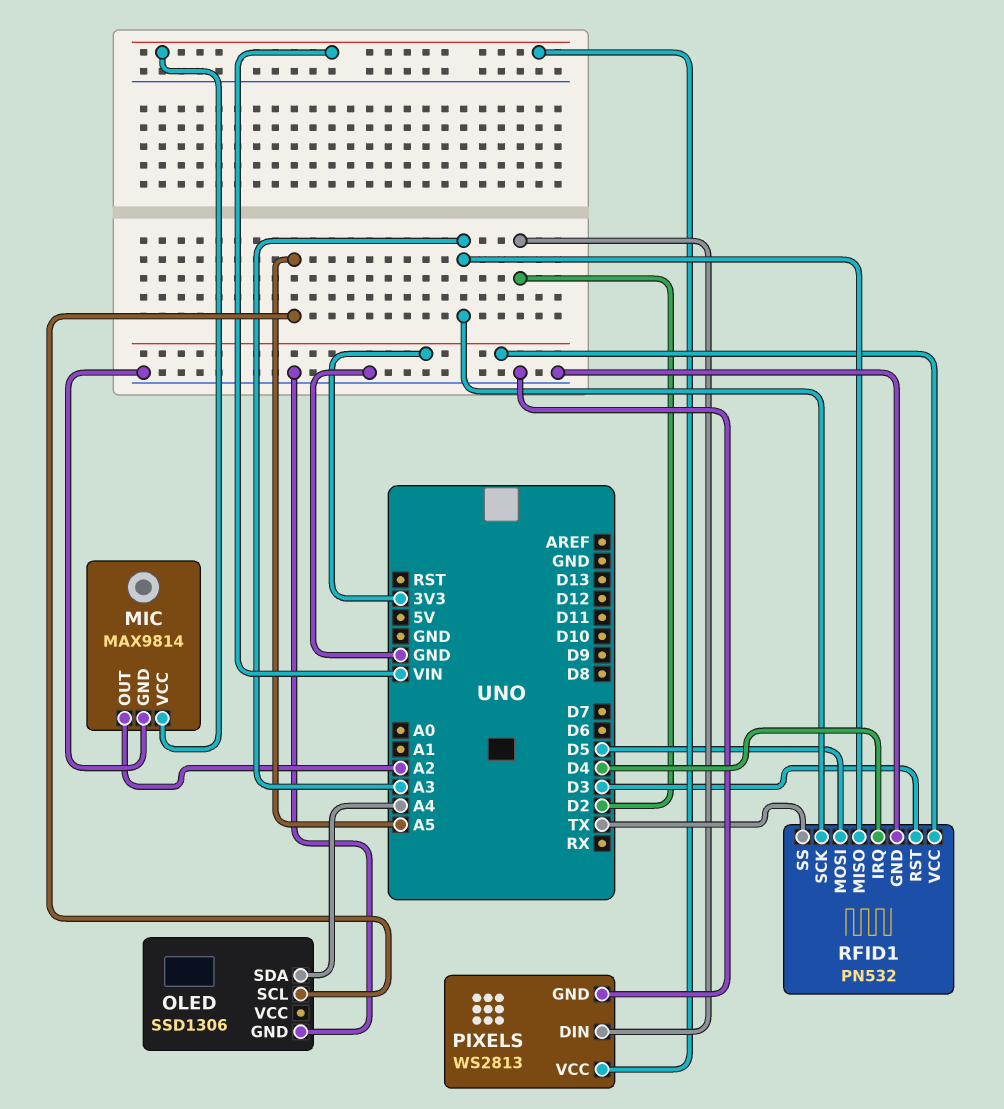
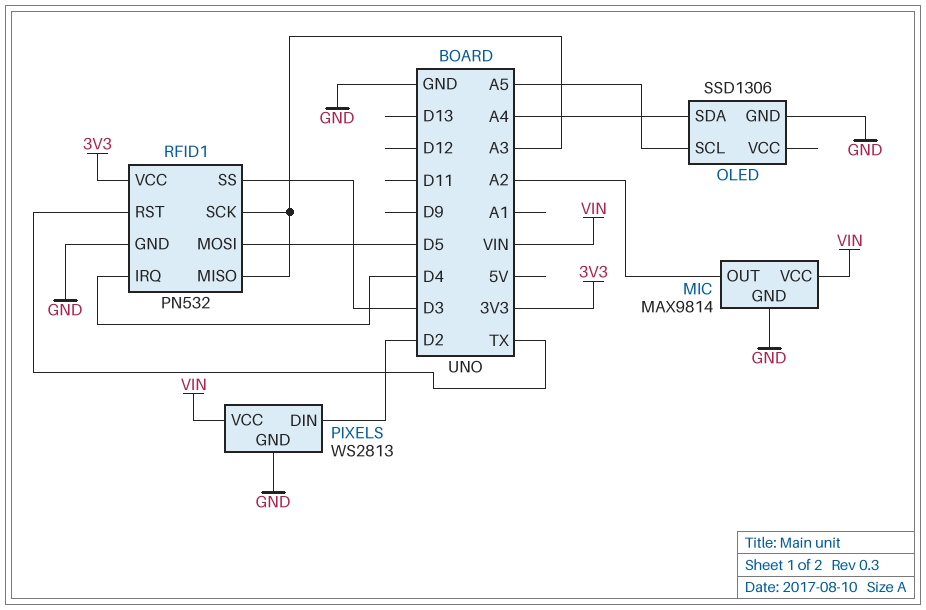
RFID1 pin RST: D3 -> TX
RFID1 pin SS: TX -> D3

